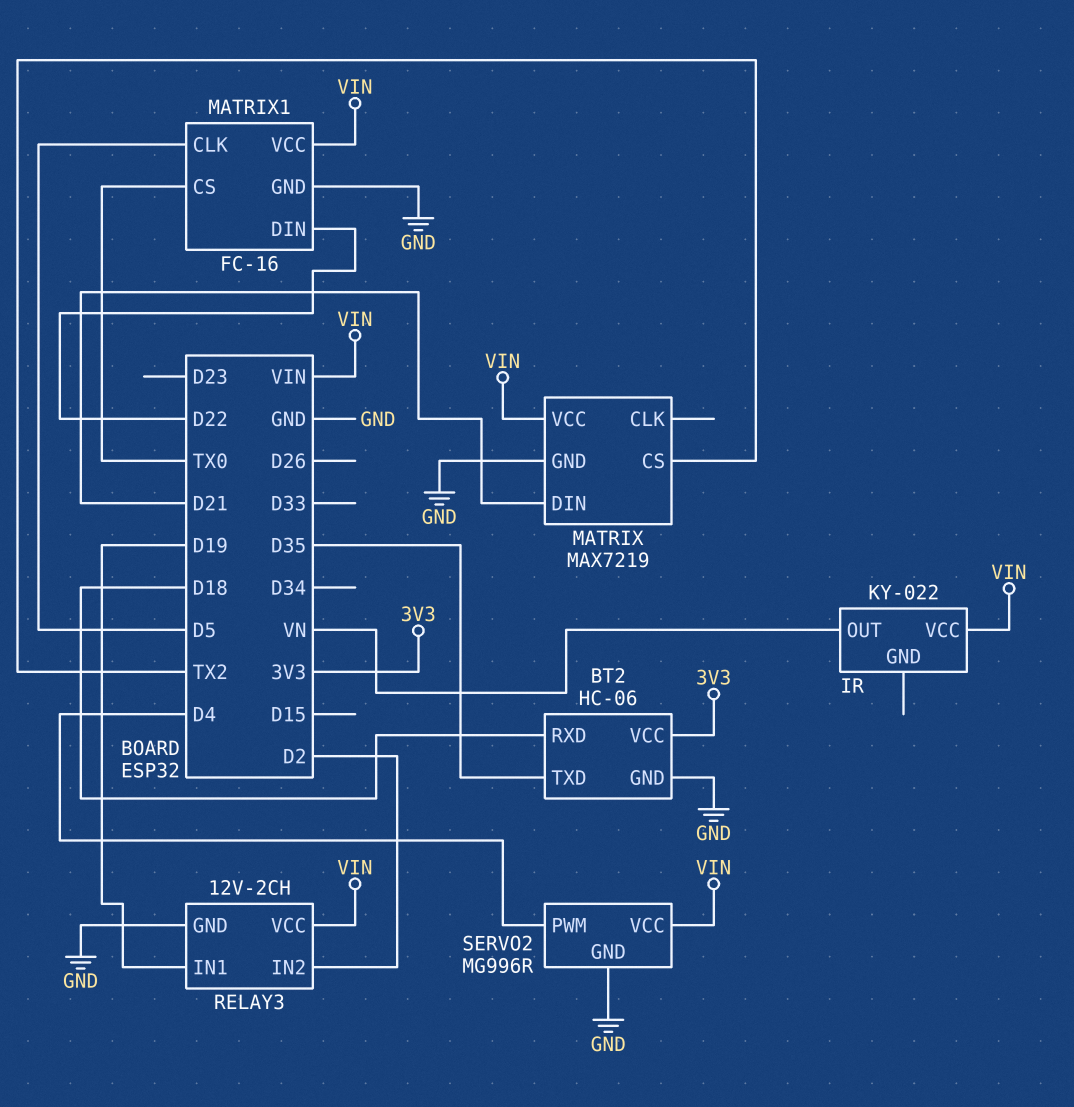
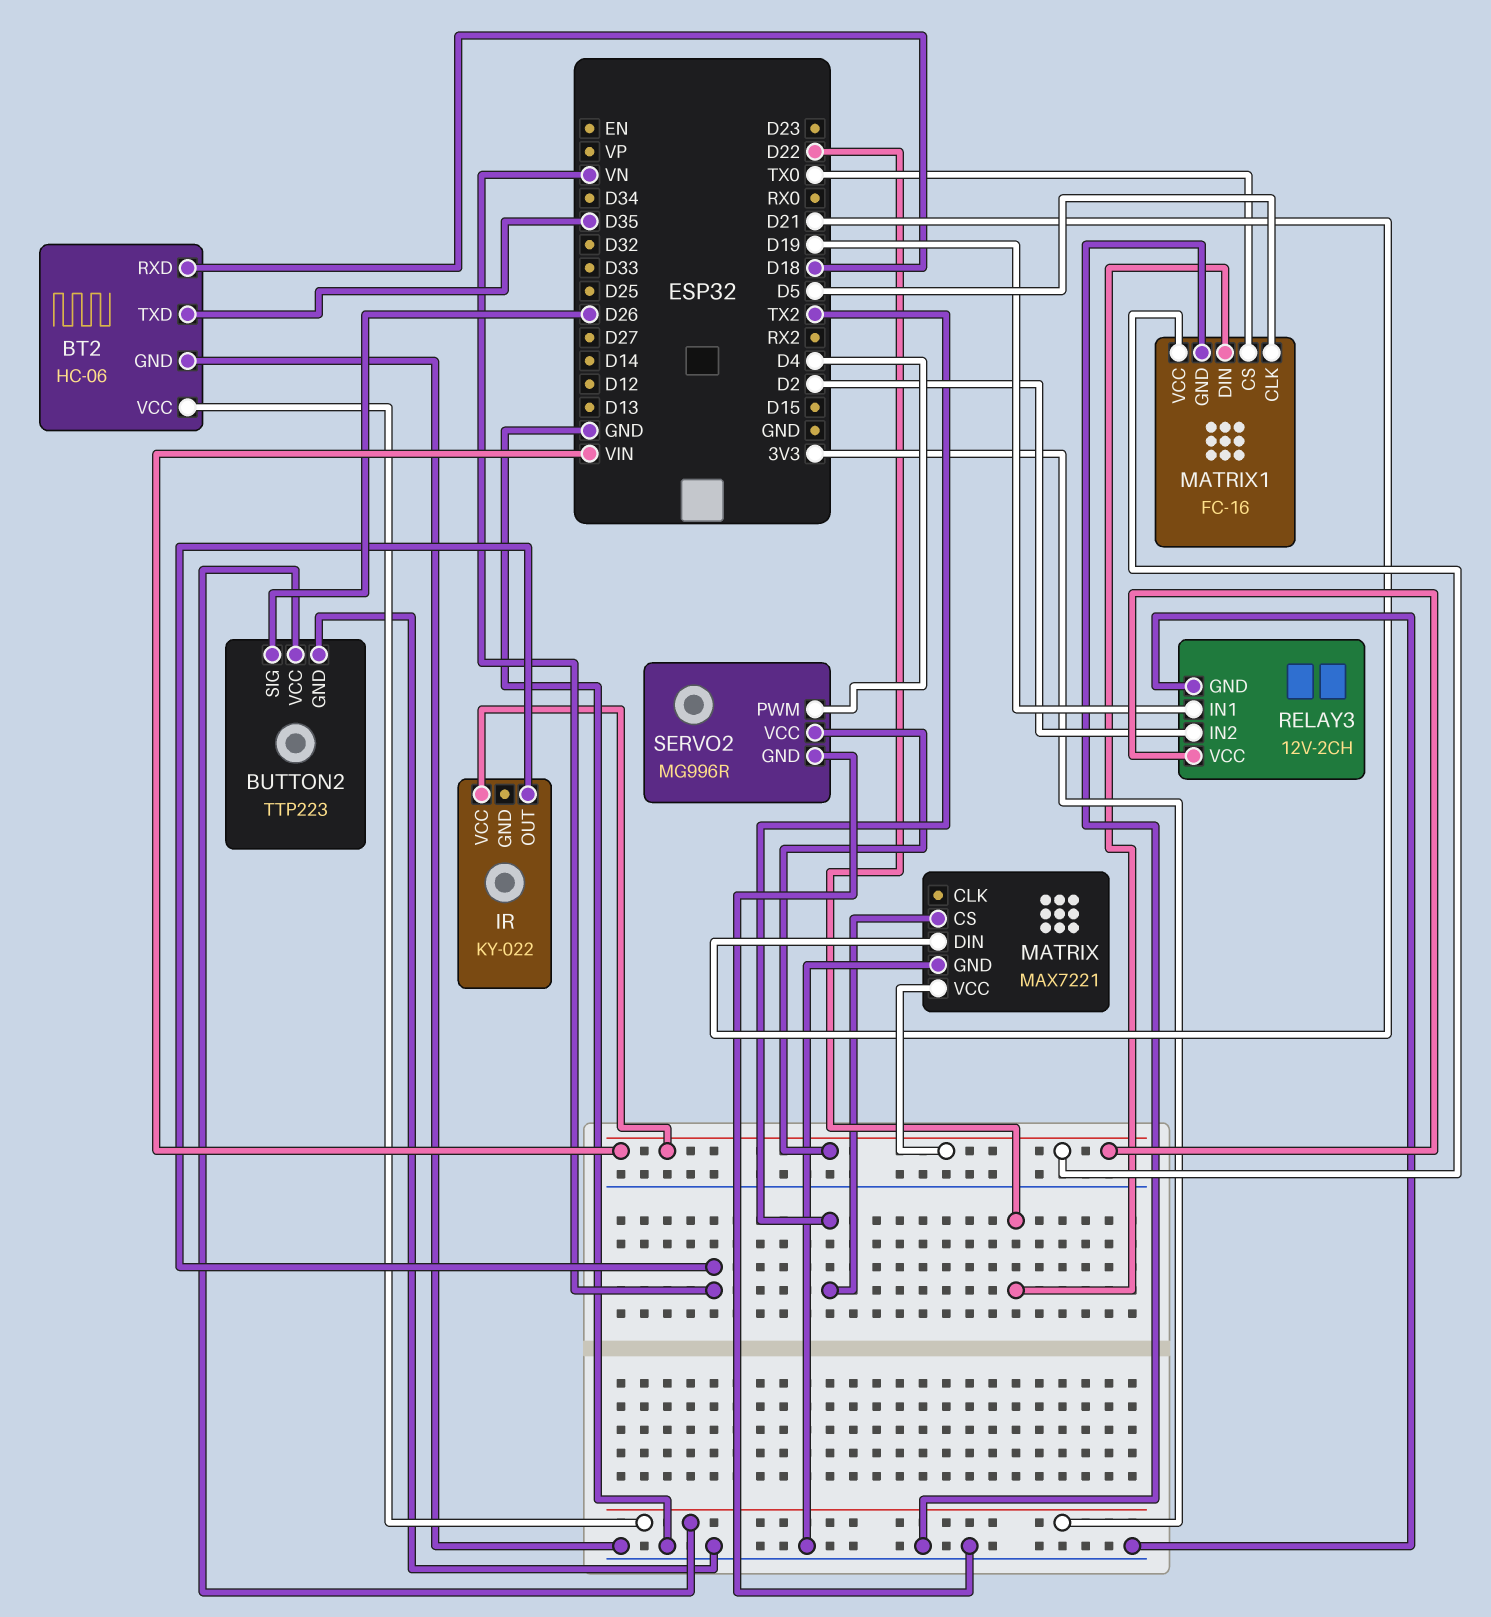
BUTTON2: none -> TTP223
BUTTON2 pin GND: none -> GND
BUTTON2 pin SIG: none -> D26
BUTTON2 pin VCC: none -> 3V3
MATRIX: MAX7219 -> MAX7221

